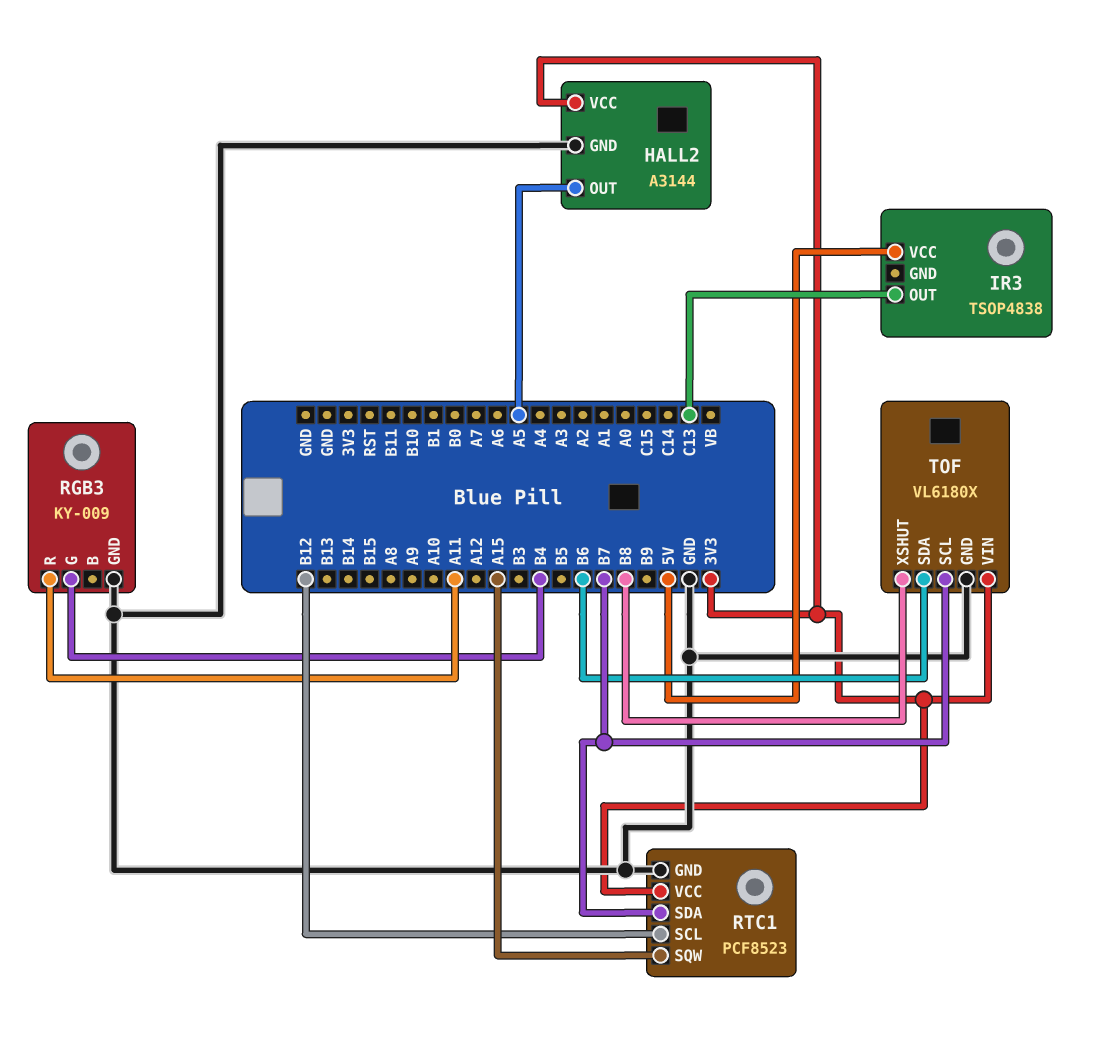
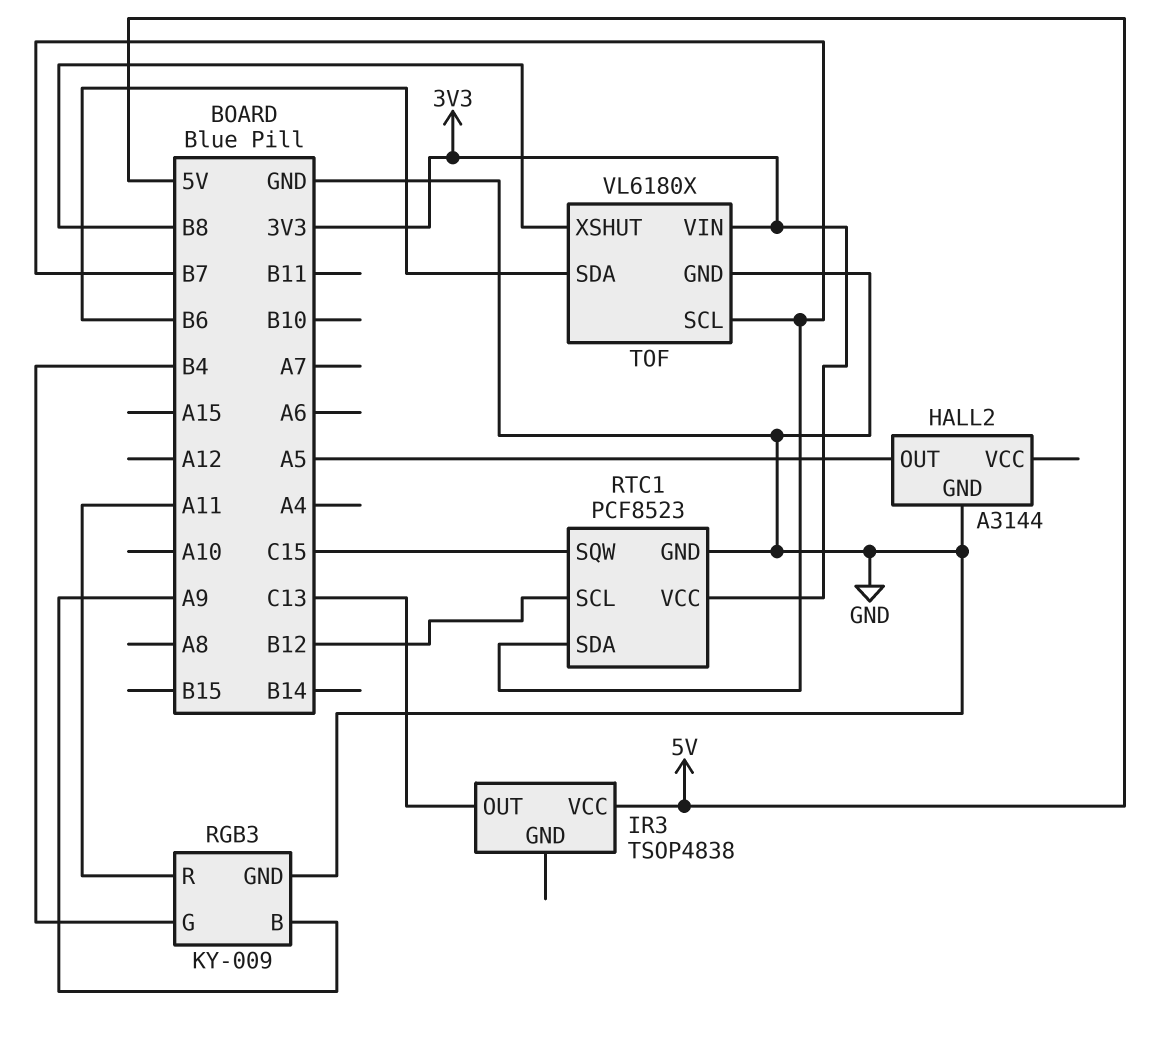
HALL2 pin VCC: 3V3 -> none
RGB3 pin B: none -> A9
RTC1 pin SQW: A15 -> C15

